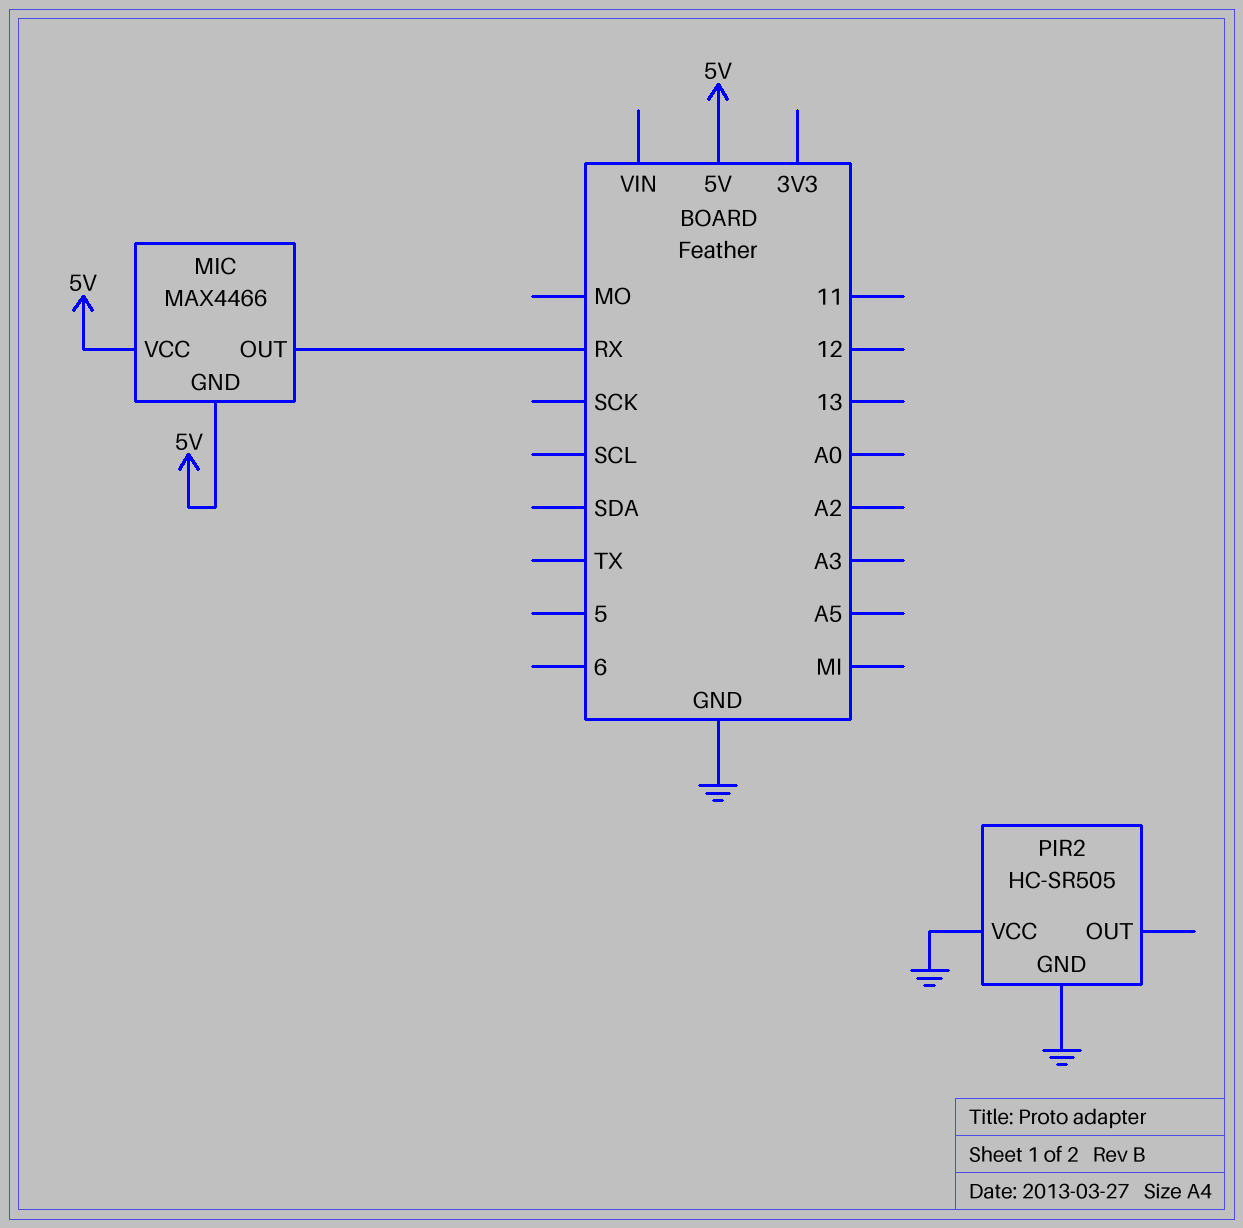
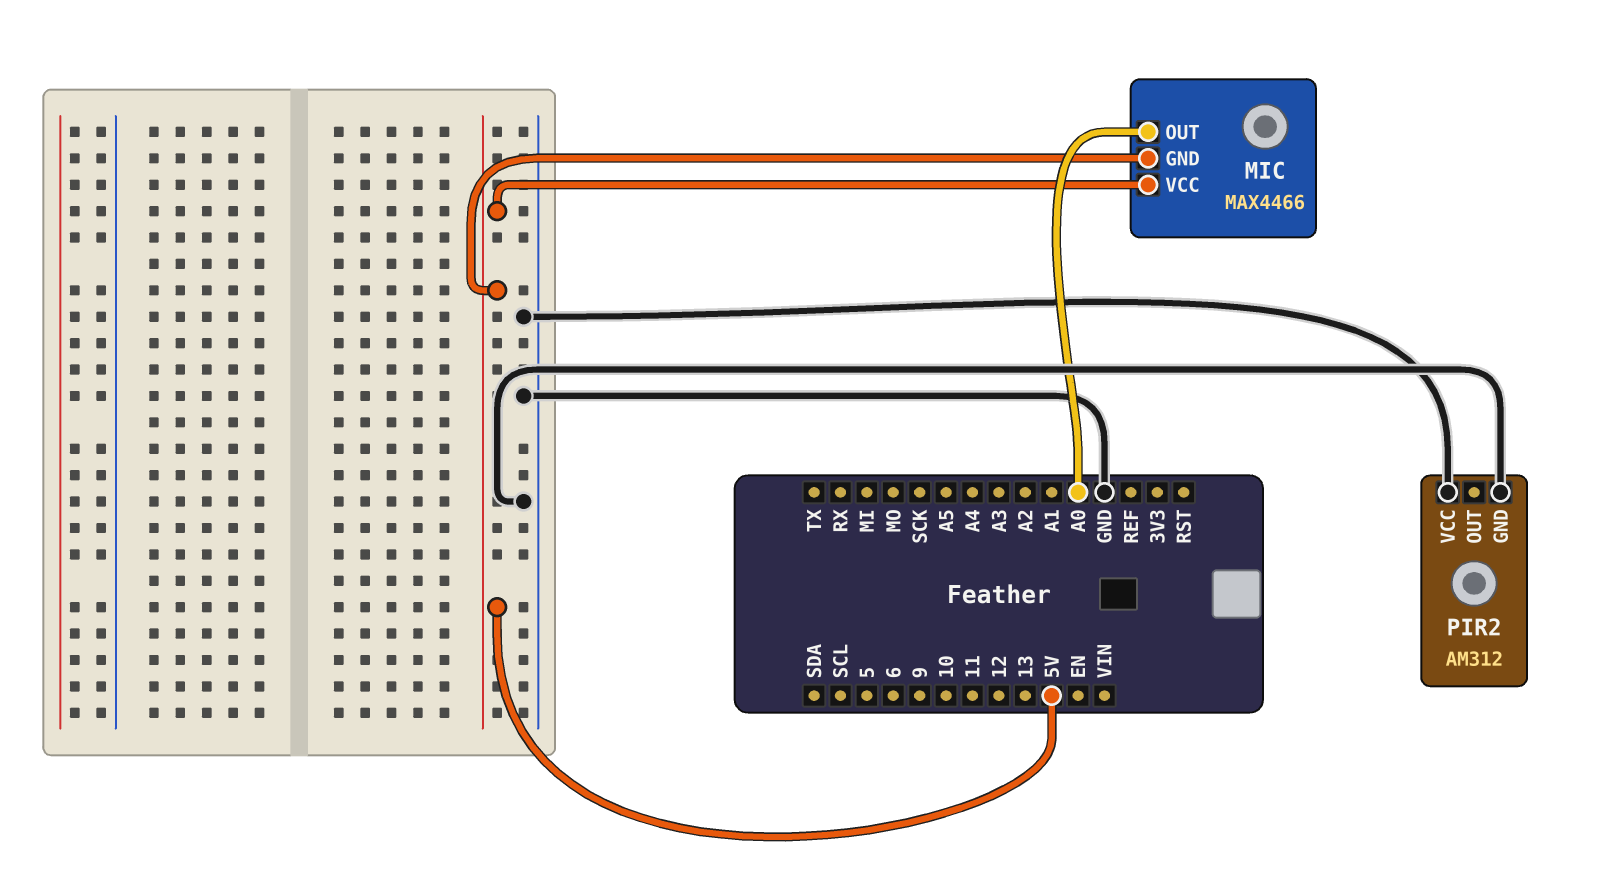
MIC pin OUT: RX -> A0
PIR2: HC-SR505 -> AM312

